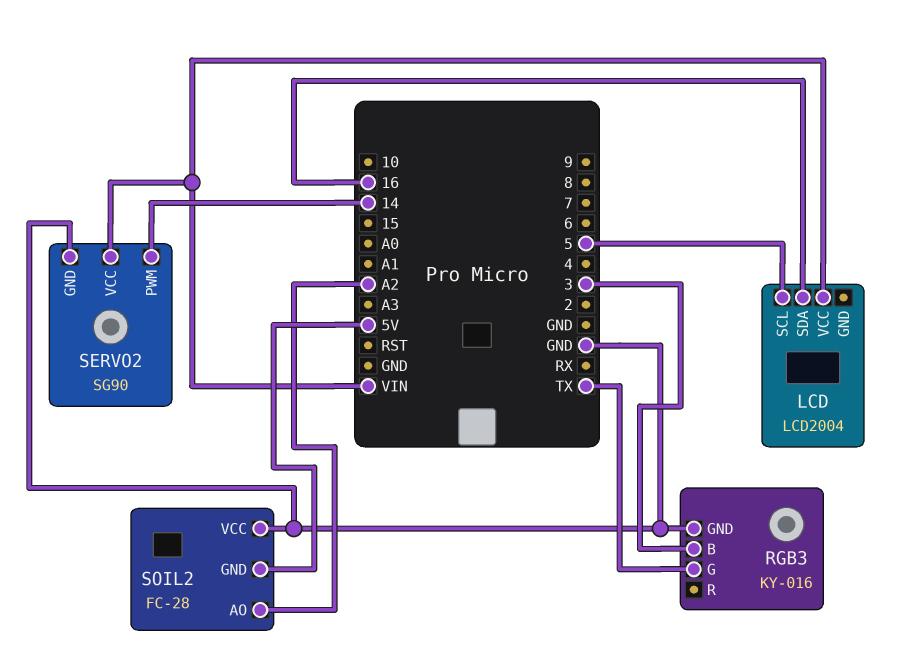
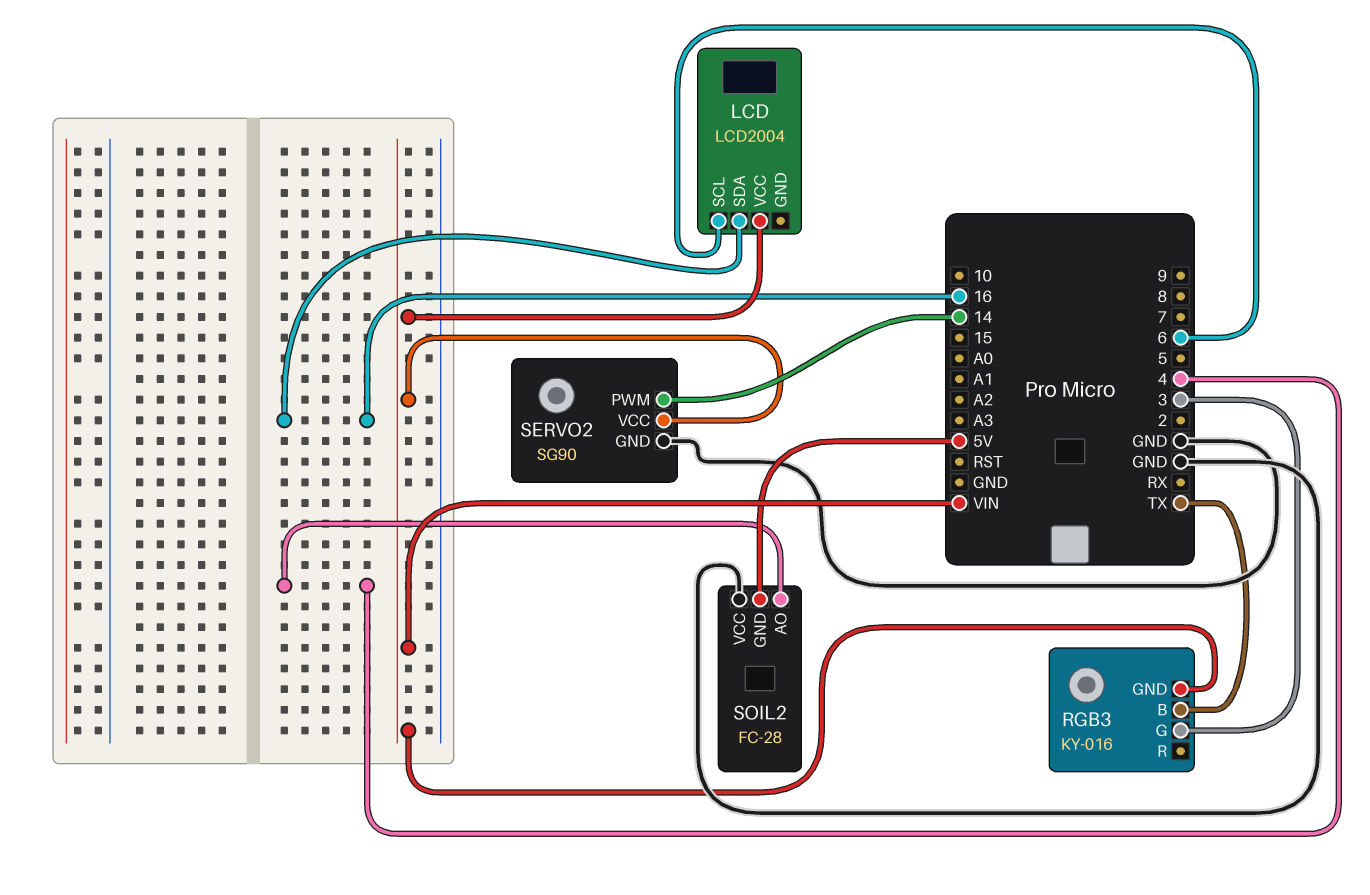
LCD pin SCL: 5 -> 6
RGB3 pin B: 3 -> TX
RGB3 pin G: TX -> 3
RGB3 pin GND: GND -> VIN
SOIL2 pin AO: A2 -> 4

